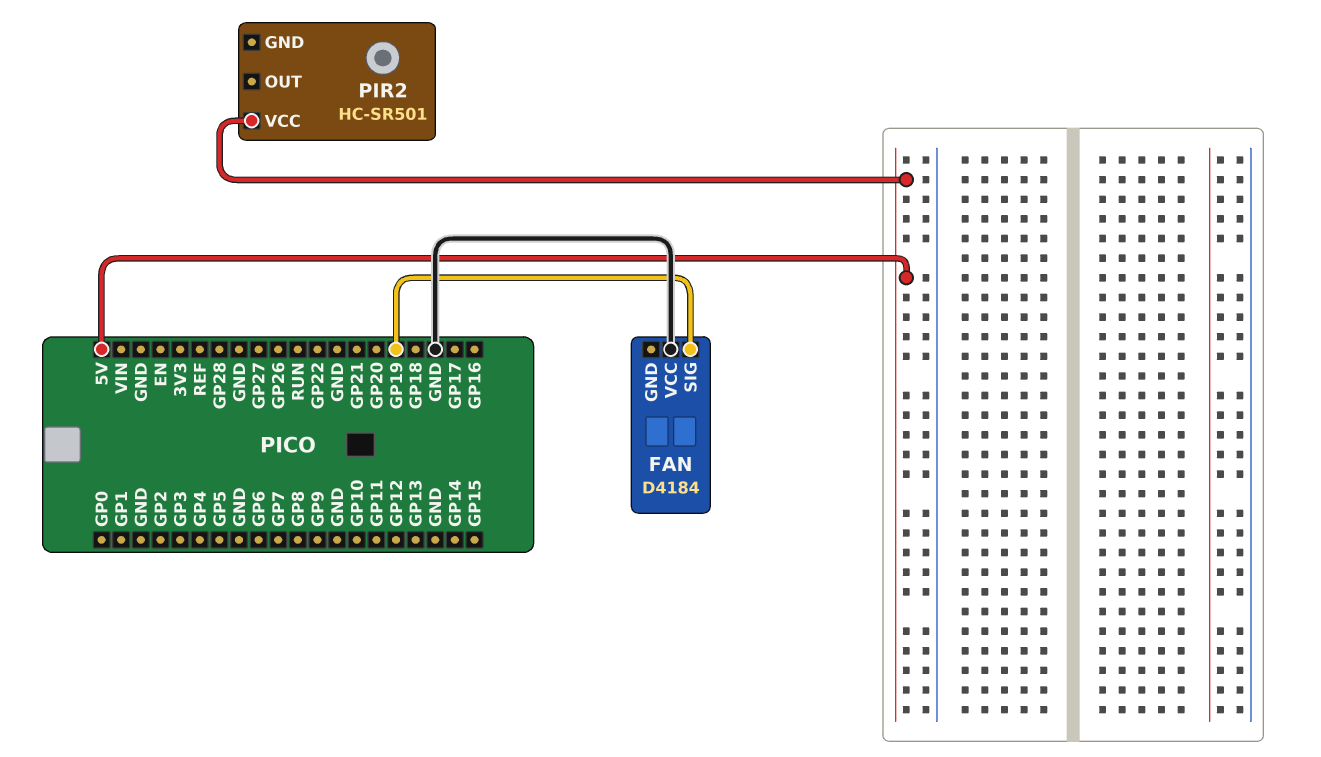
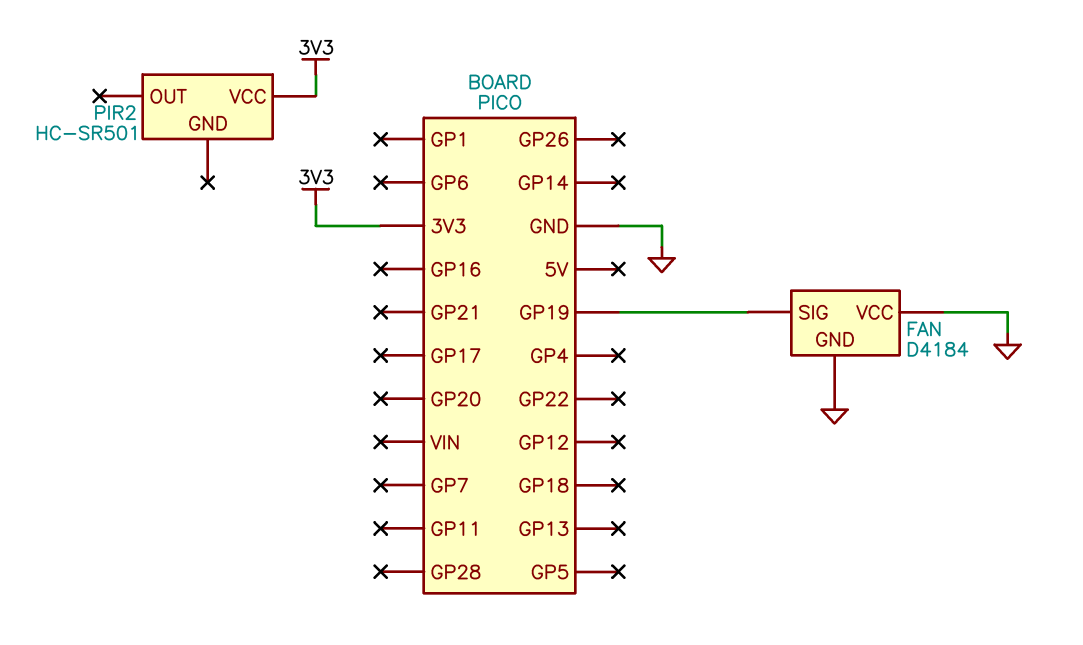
FAN pin GND: none -> GND
PIR2 pin VCC: 5V -> 3V3

